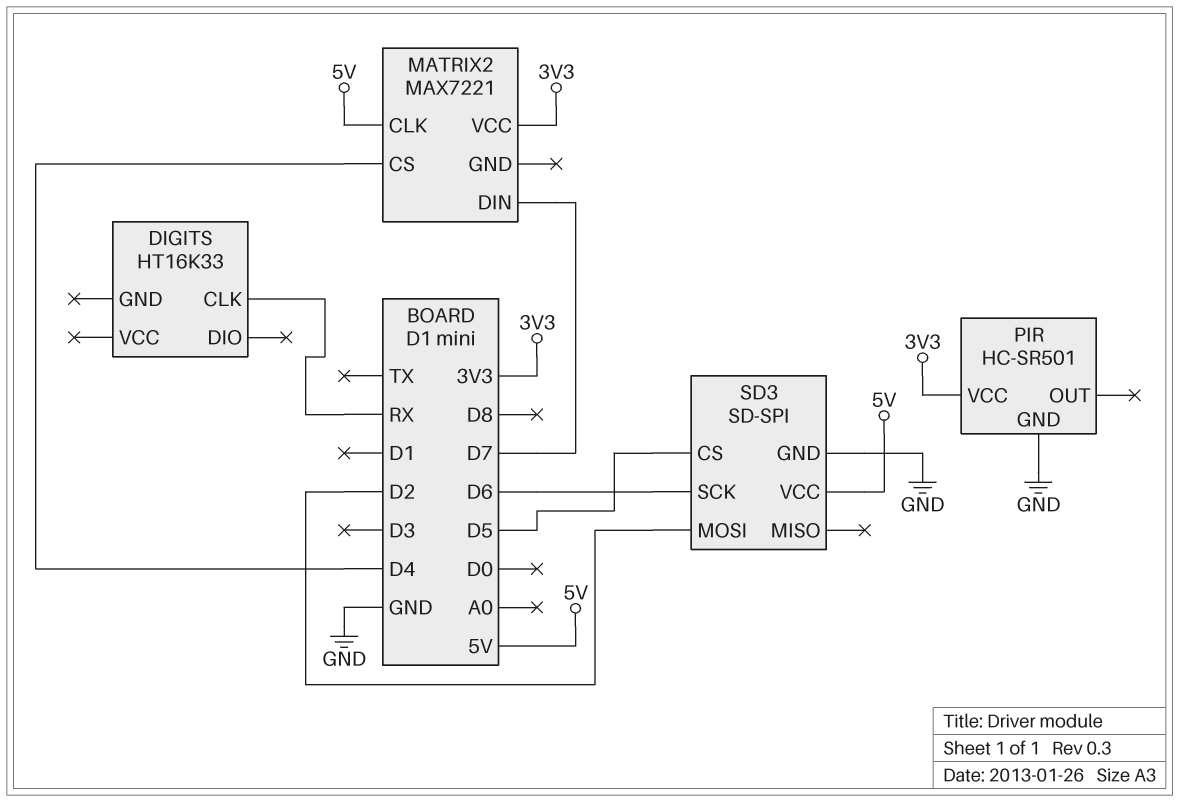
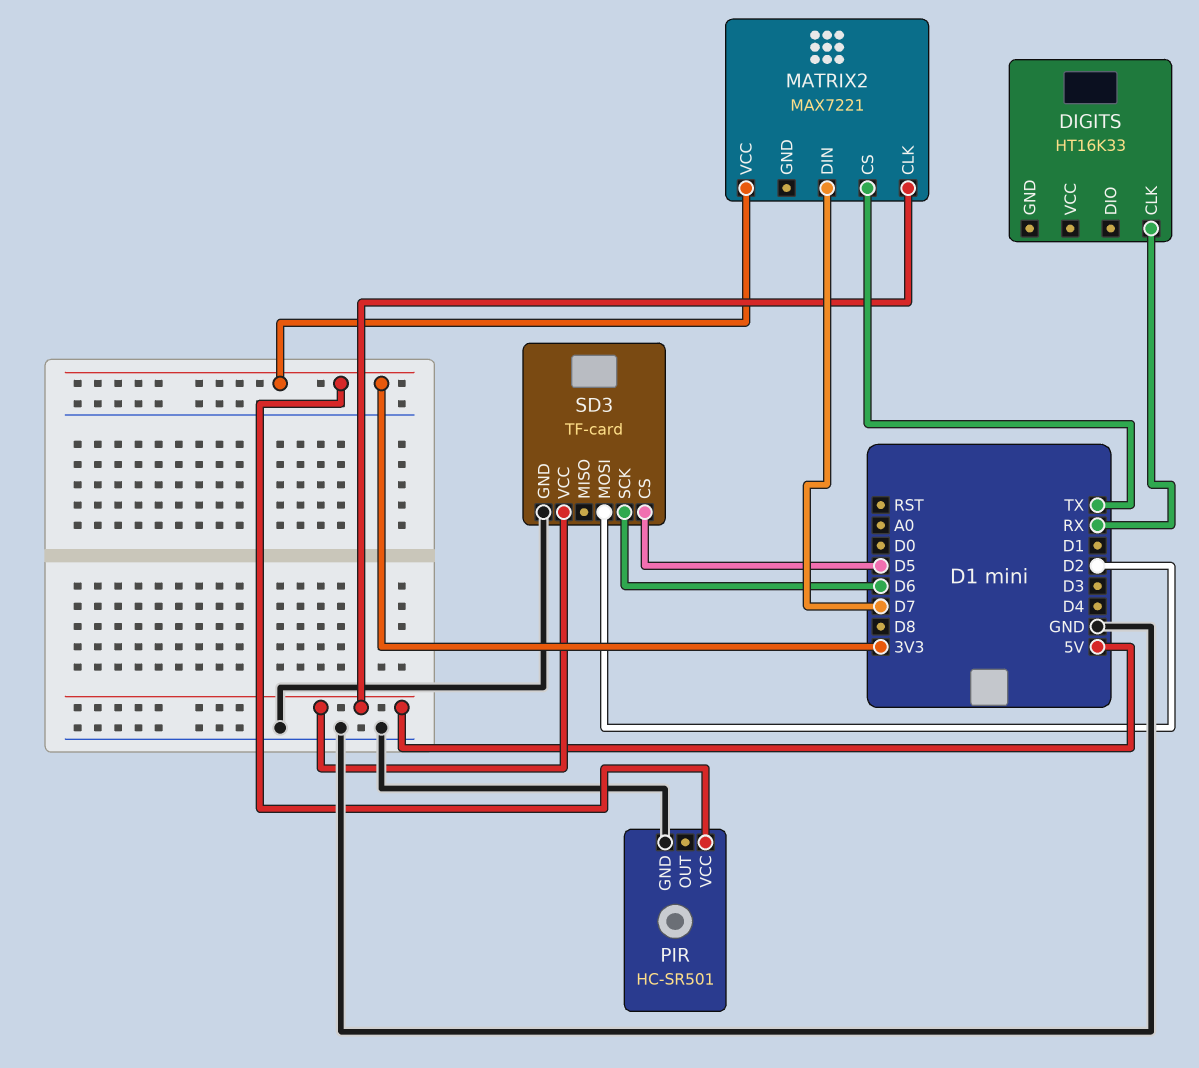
MATRIX2 pin CS: D4 -> TX
SD3: SD-SPI -> TF-card

